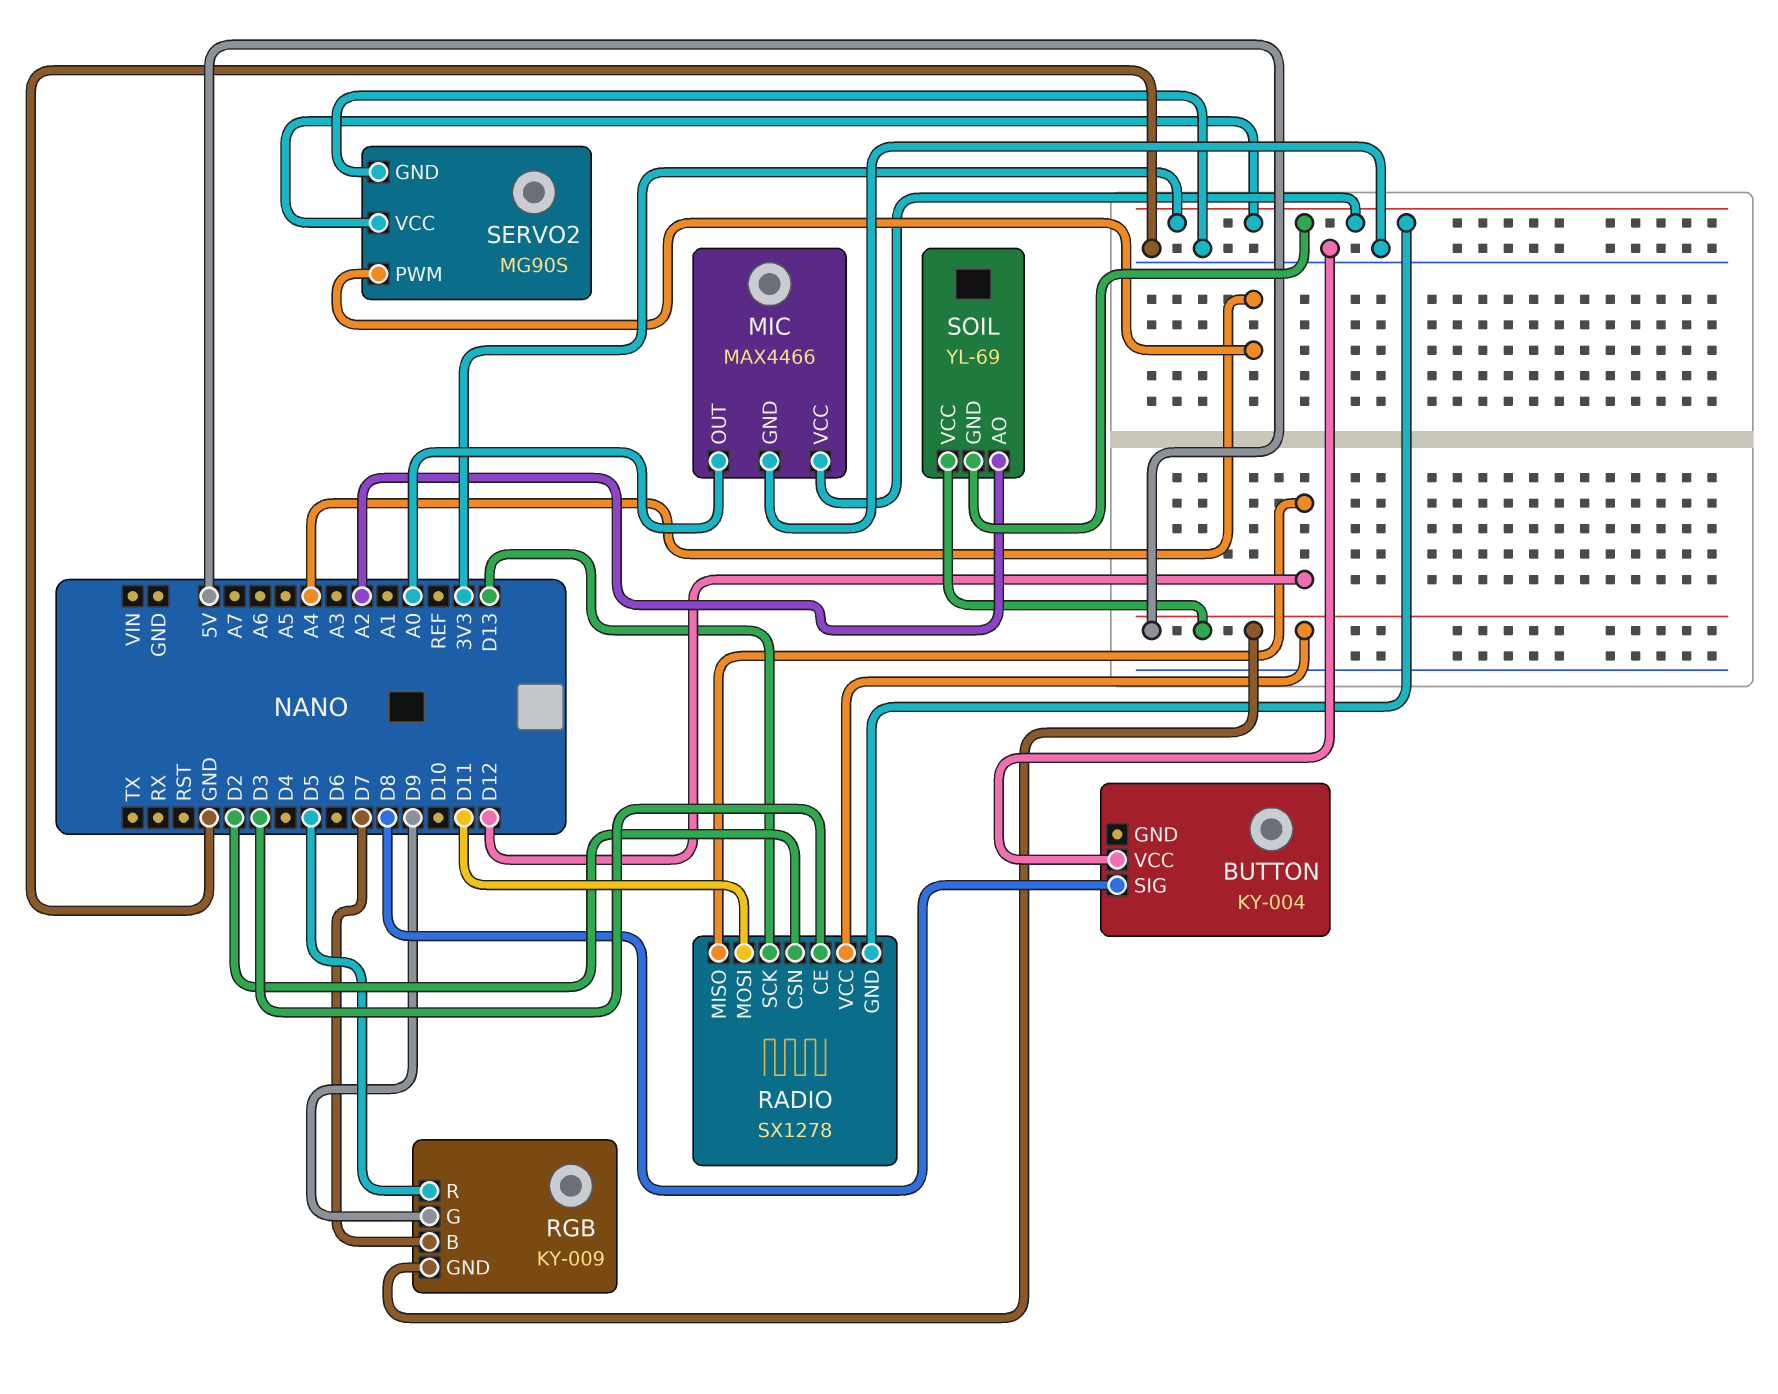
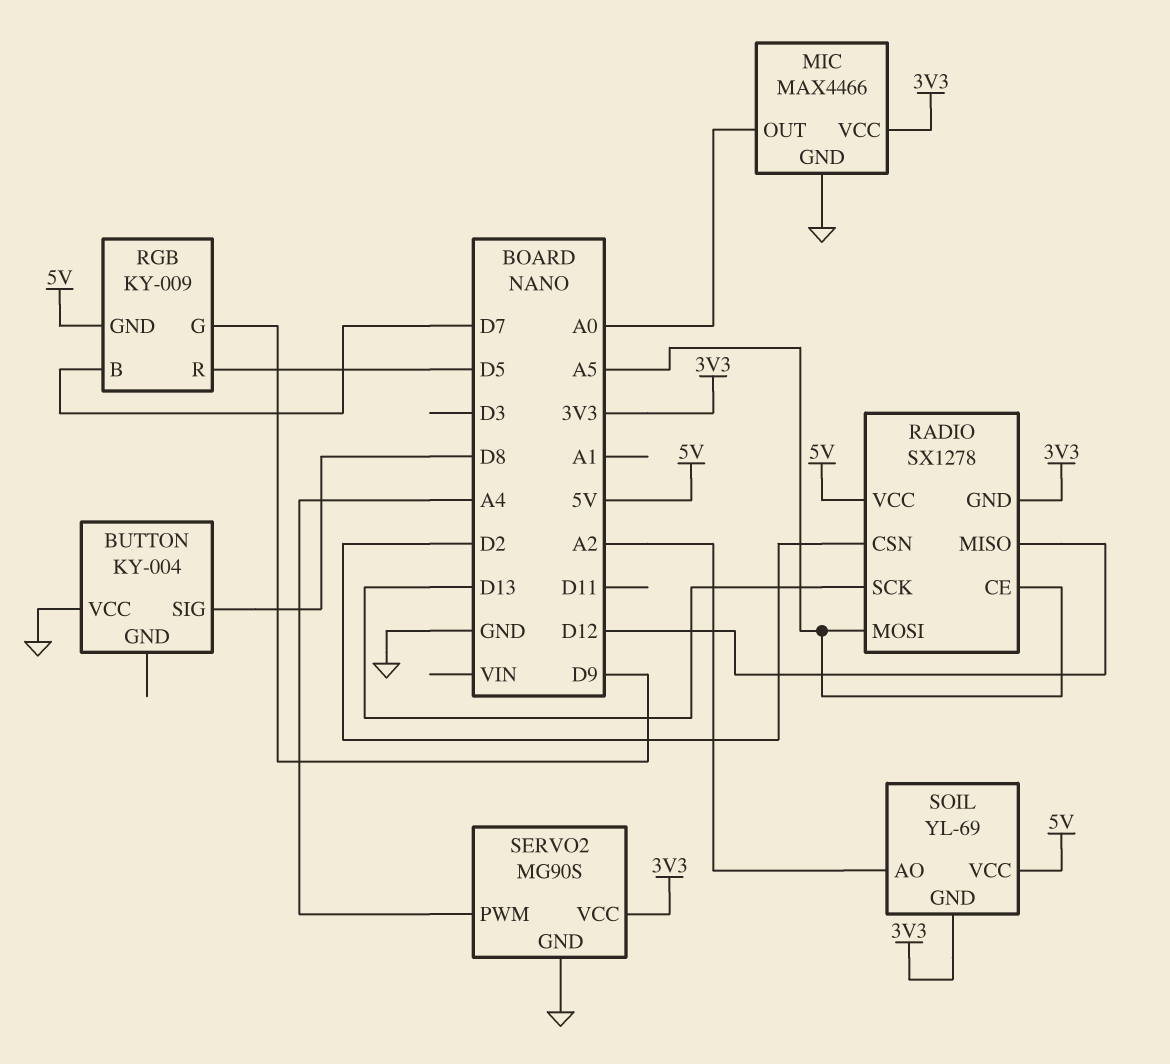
RADIO pin CE: D3 -> A5
RADIO pin MOSI: D11 -> A5

